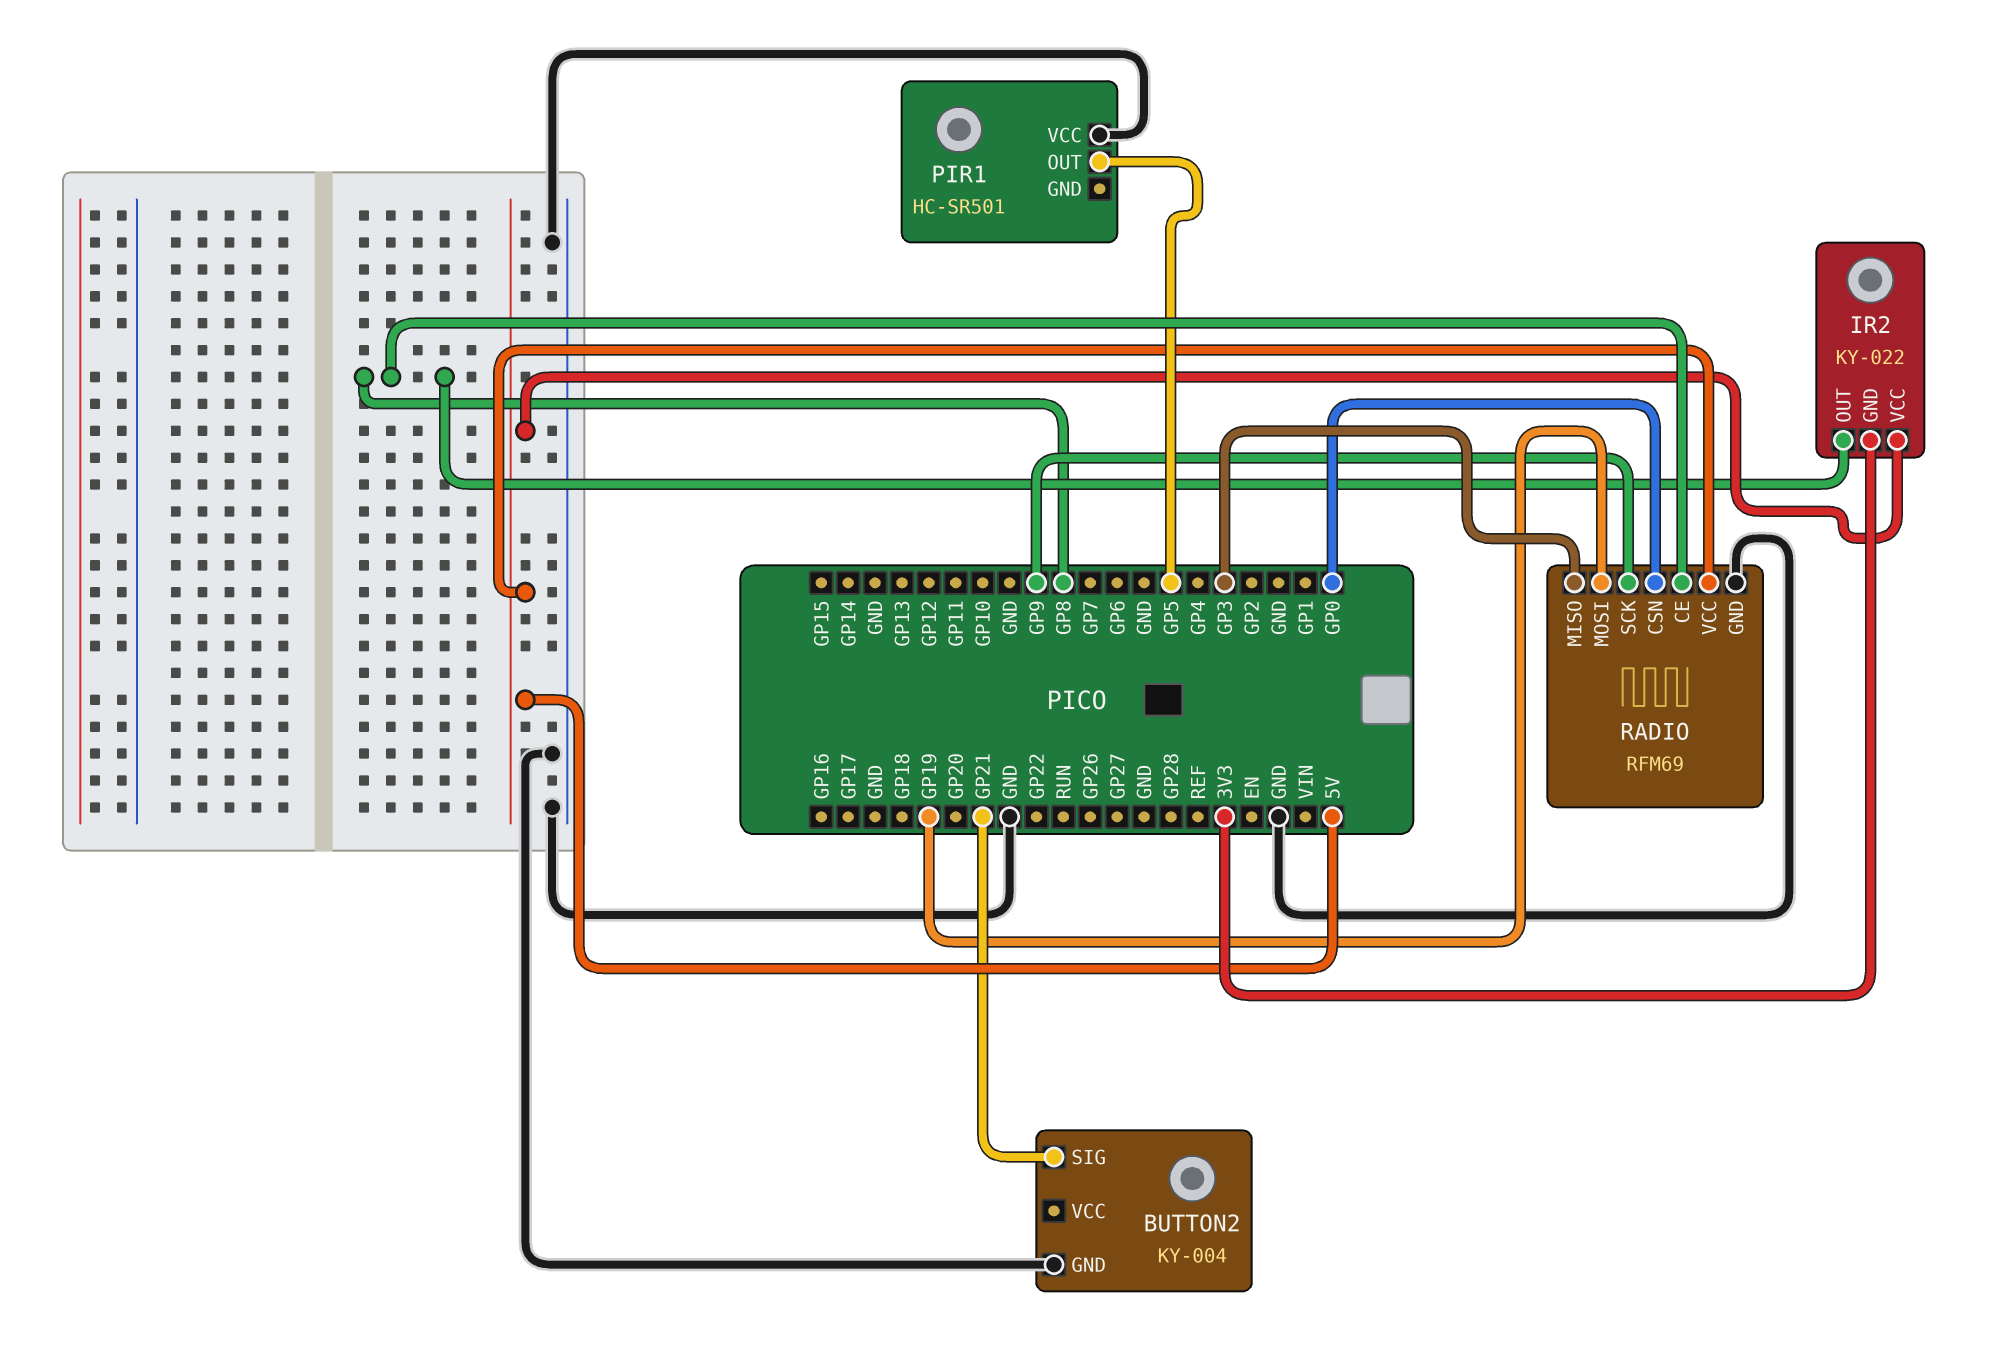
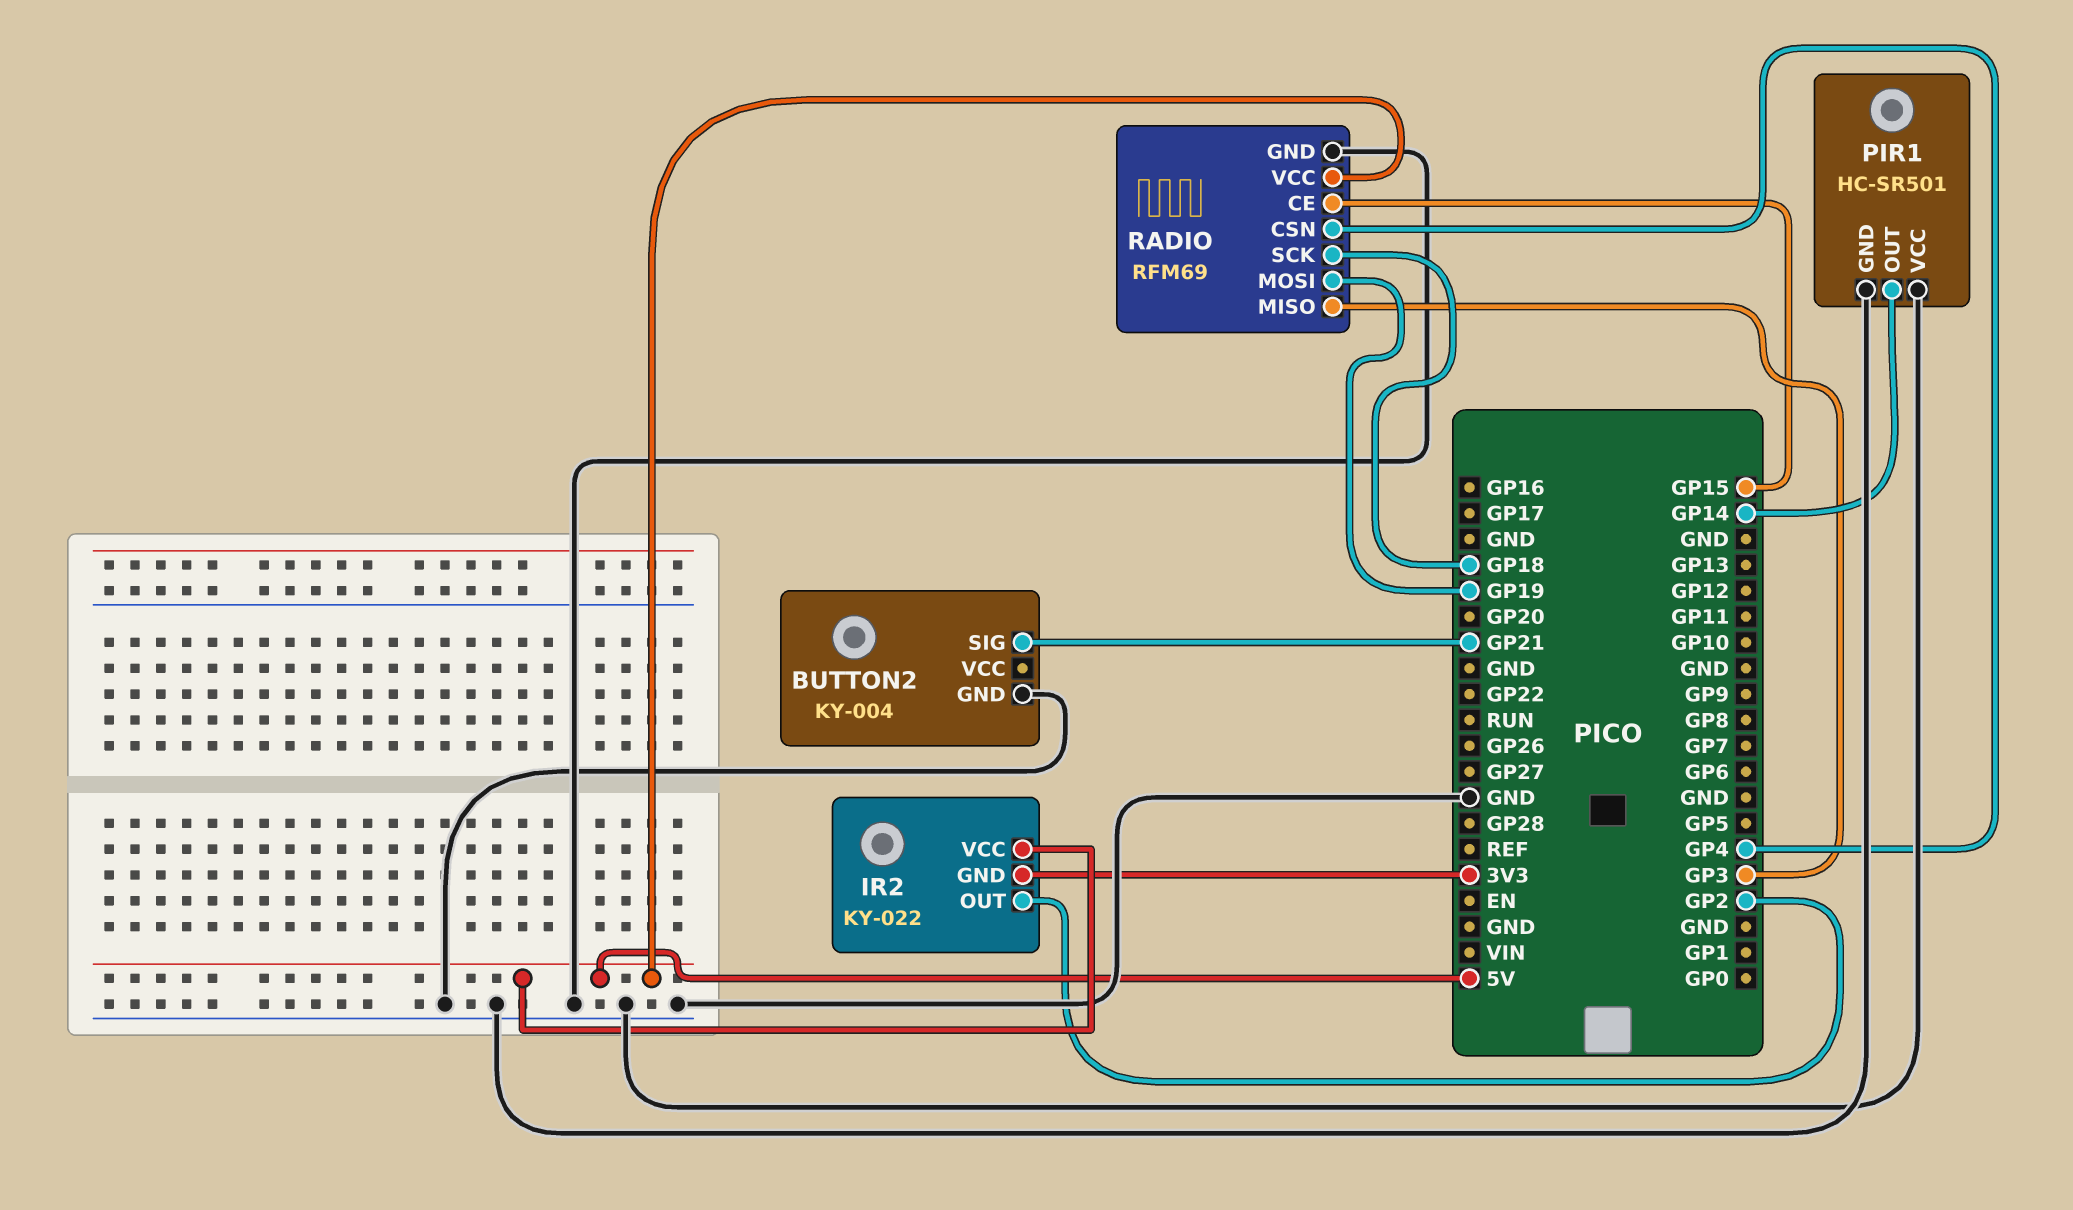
IR2 pin OUT: GP8 -> GP2
PIR1 pin GND: none -> GND
PIR1 pin OUT: GP5 -> GP14
RADIO pin CE: GP8 -> GP15
RADIO pin CSN: GP0 -> GP4
RADIO pin SCK: GP9 -> GP18

